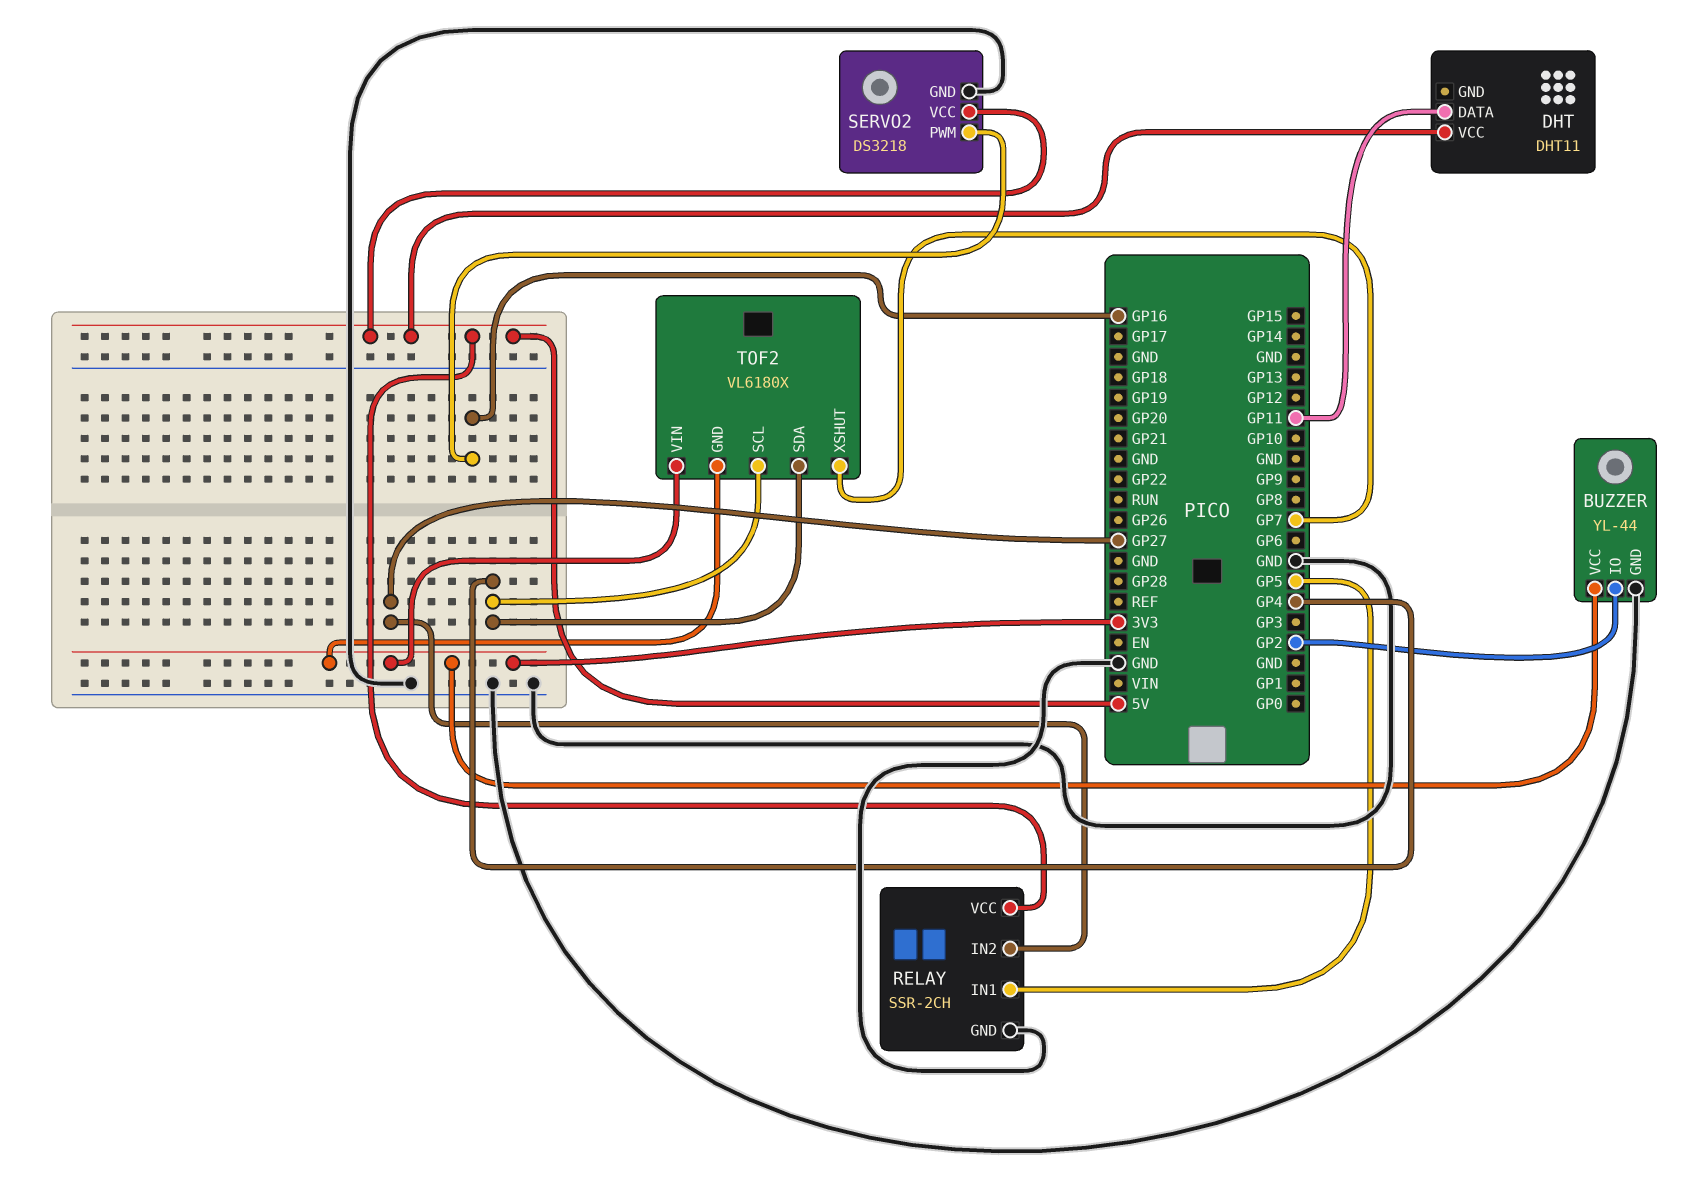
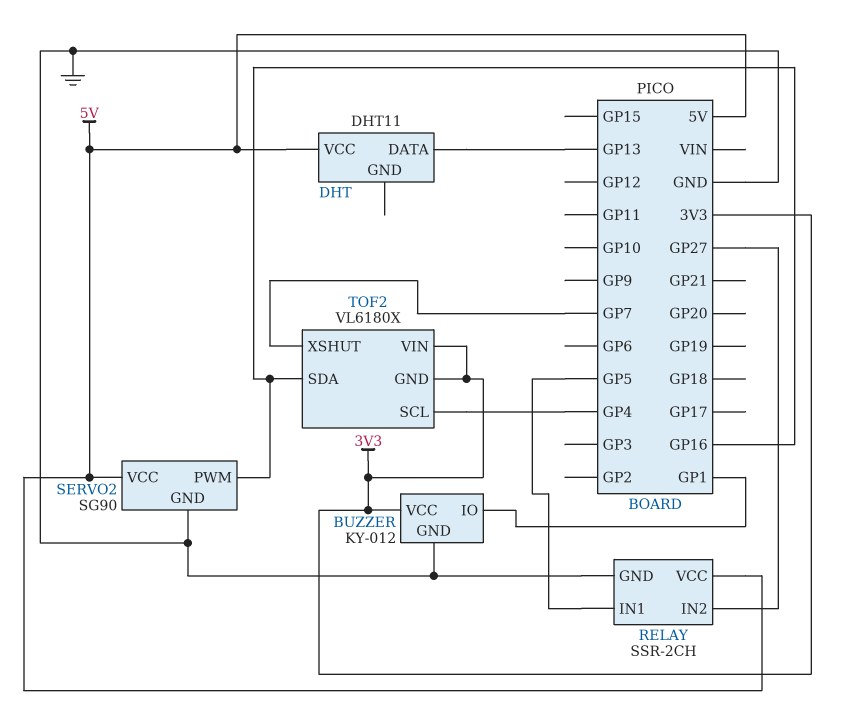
BUZZER: YL-44 -> KY-012
BUZZER pin IO: GP2 -> GP1
DHT pin DATA: GP11 -> GP13
SERVO2: DS3218 -> SG90
TOF2 pin SDA: GP4 -> GP16

